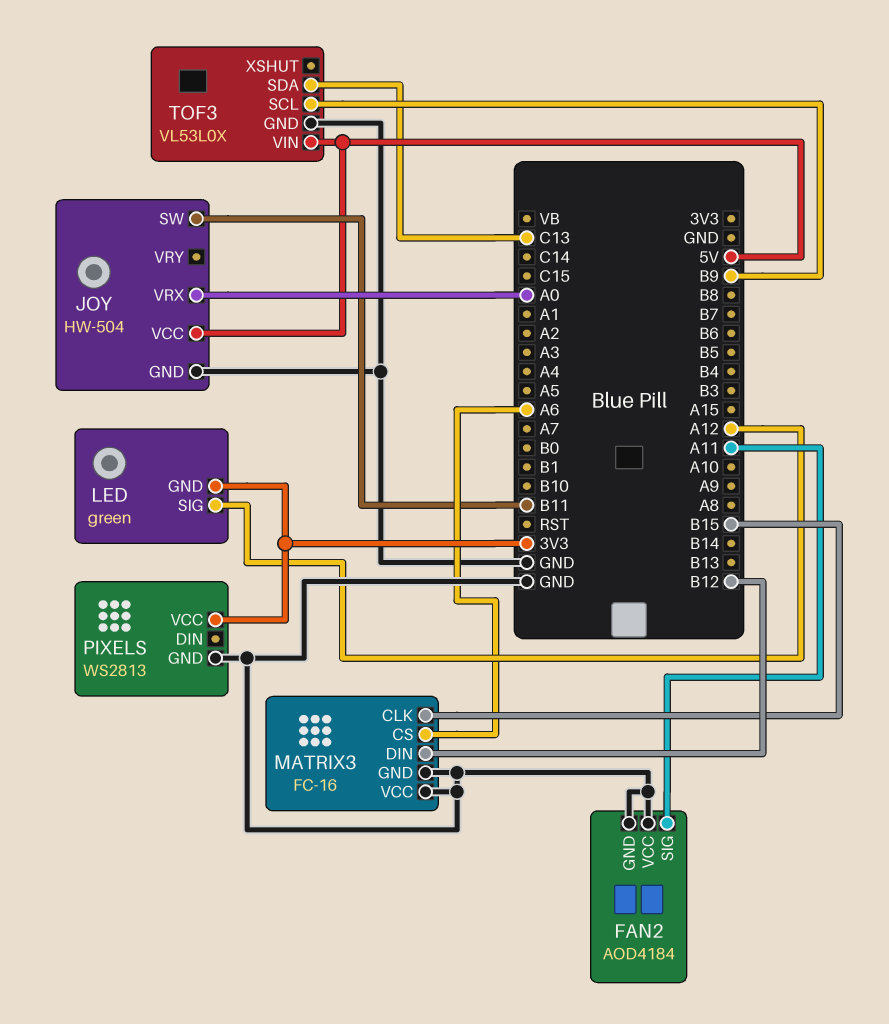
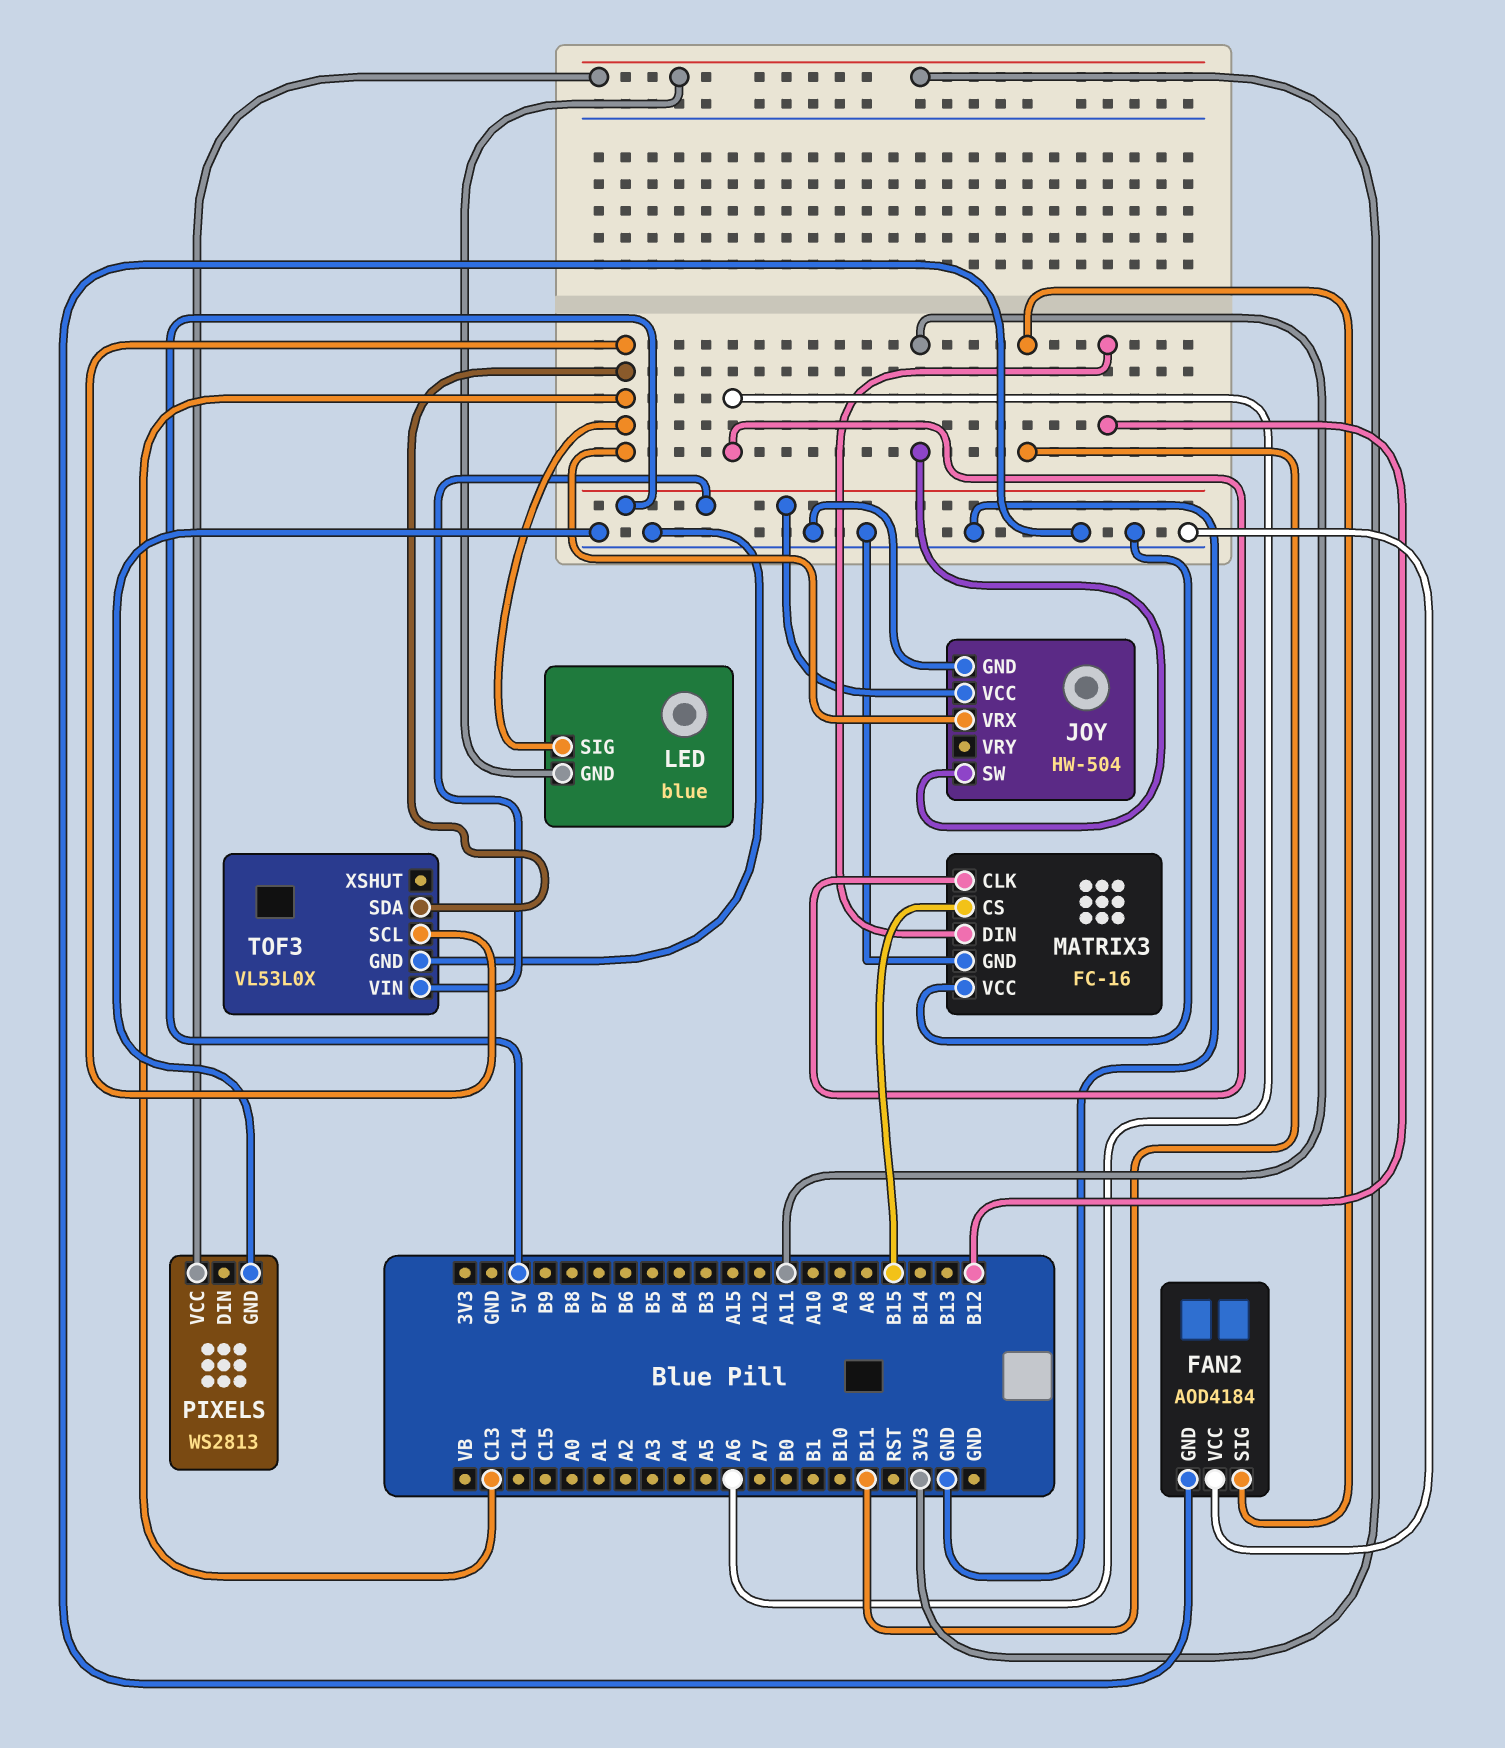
FAN2 pin SIG: A11 -> B11
JOY pin SW: B11 -> A11
JOY pin VRX: A0 -> C13
LED: green -> blue
LED pin SIG: A12 -> C13
MATRIX3 pin CLK: B15 -> A6
MATRIX3 pin CS: A6 -> B15
TOF3 pin SCL: B9 -> C13

